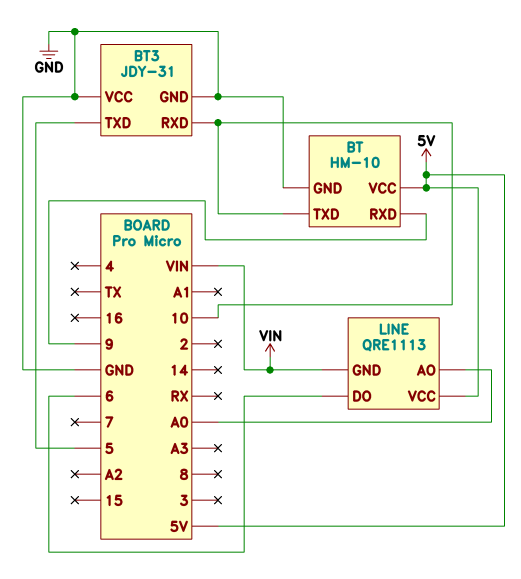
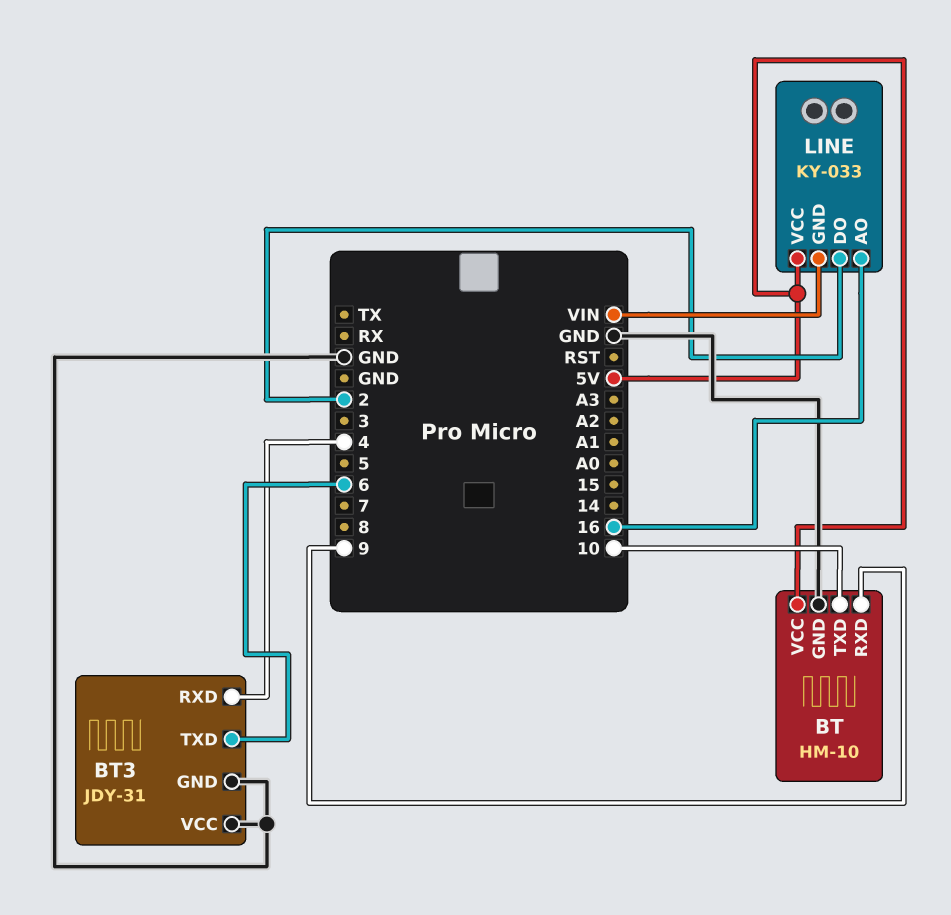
BT3 pin RXD: 10 -> 4
BT3 pin TXD: 5 -> 6
LINE: QRE1113 -> KY-033
LINE pin AO: A0 -> 16
LINE pin DO: 6 -> 2

